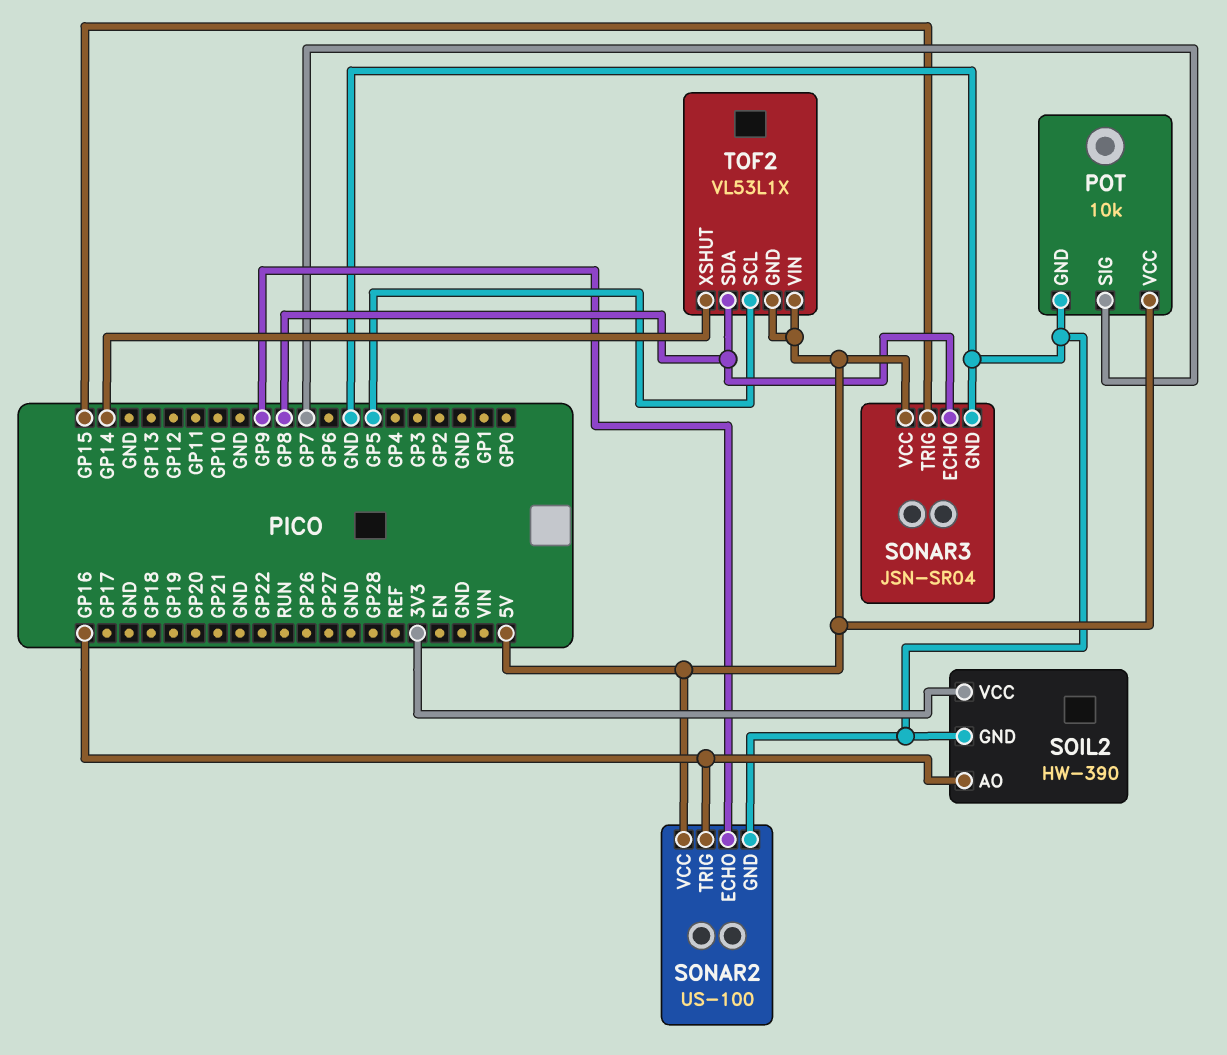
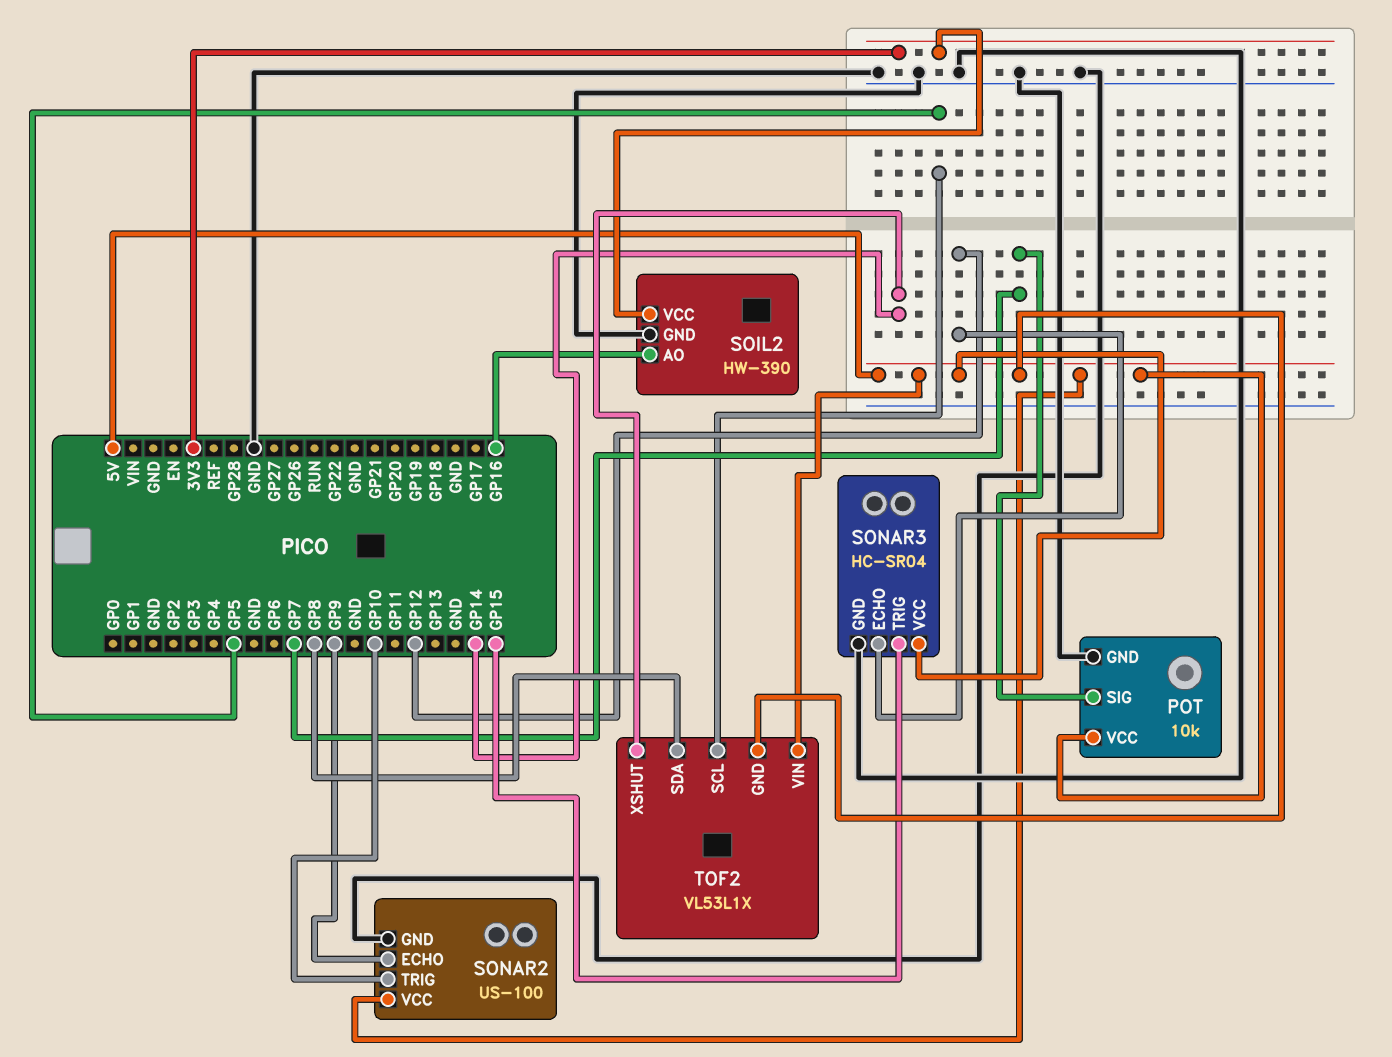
SONAR2 pin TRIG: GP16 -> GP10
SONAR3: JSN-SR04 -> HC-SR04
SONAR3 pin ECHO: GP8 -> GP12

